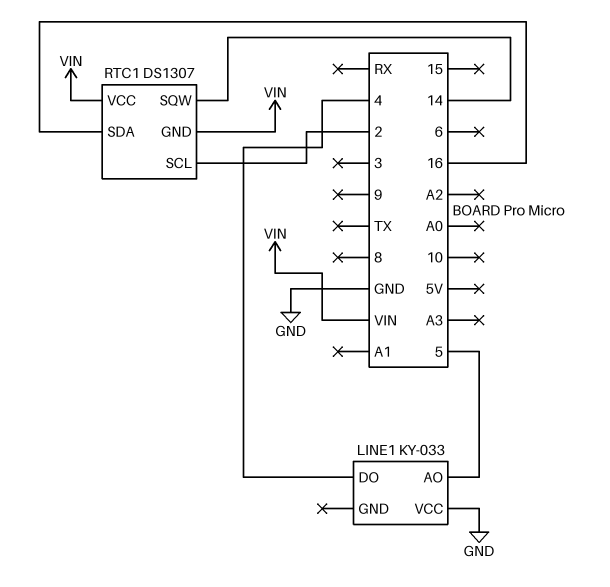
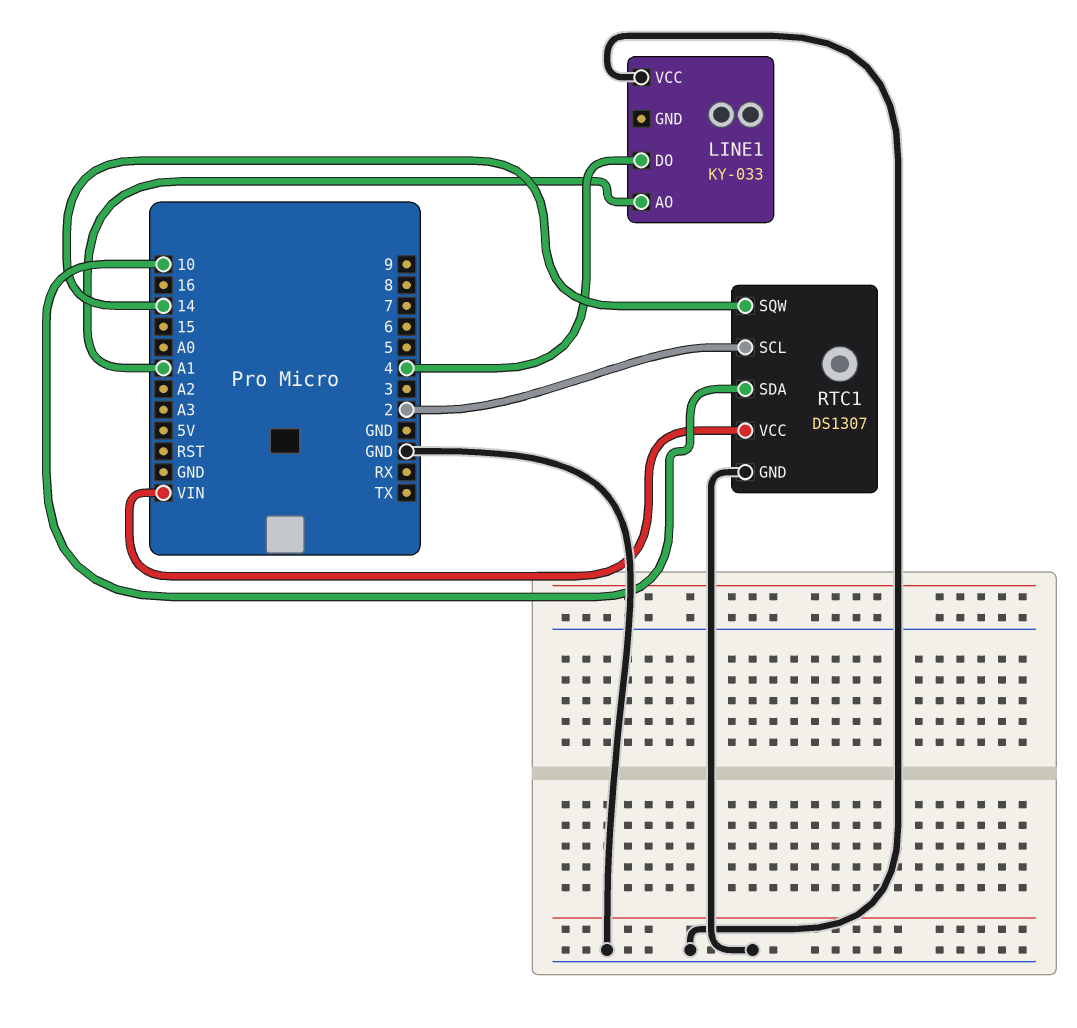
LINE1 pin AO: 5 -> A1
RTC1 pin GND: VIN -> GND
RTC1 pin SDA: 16 -> 10

